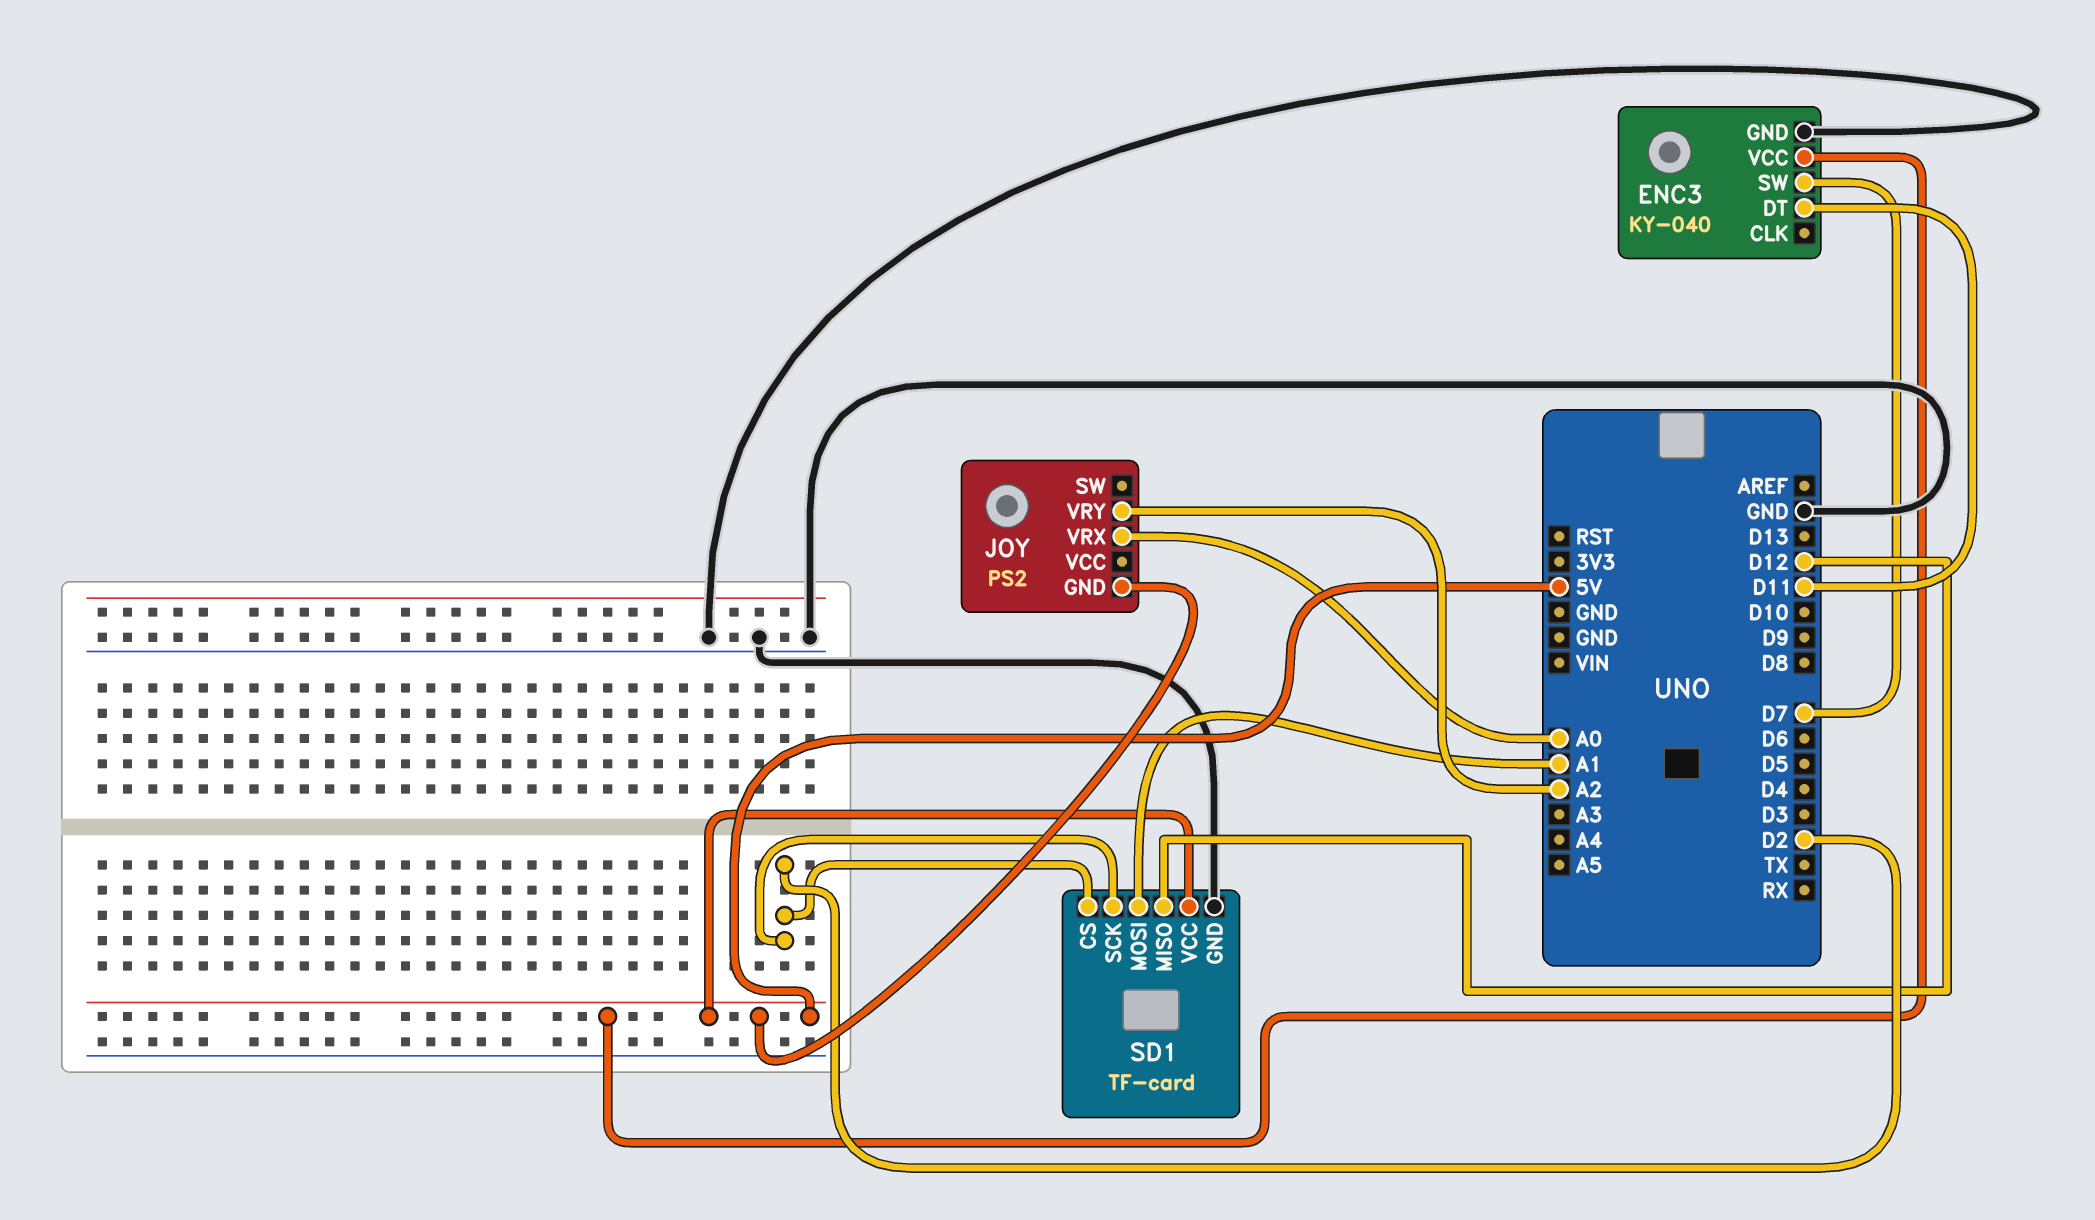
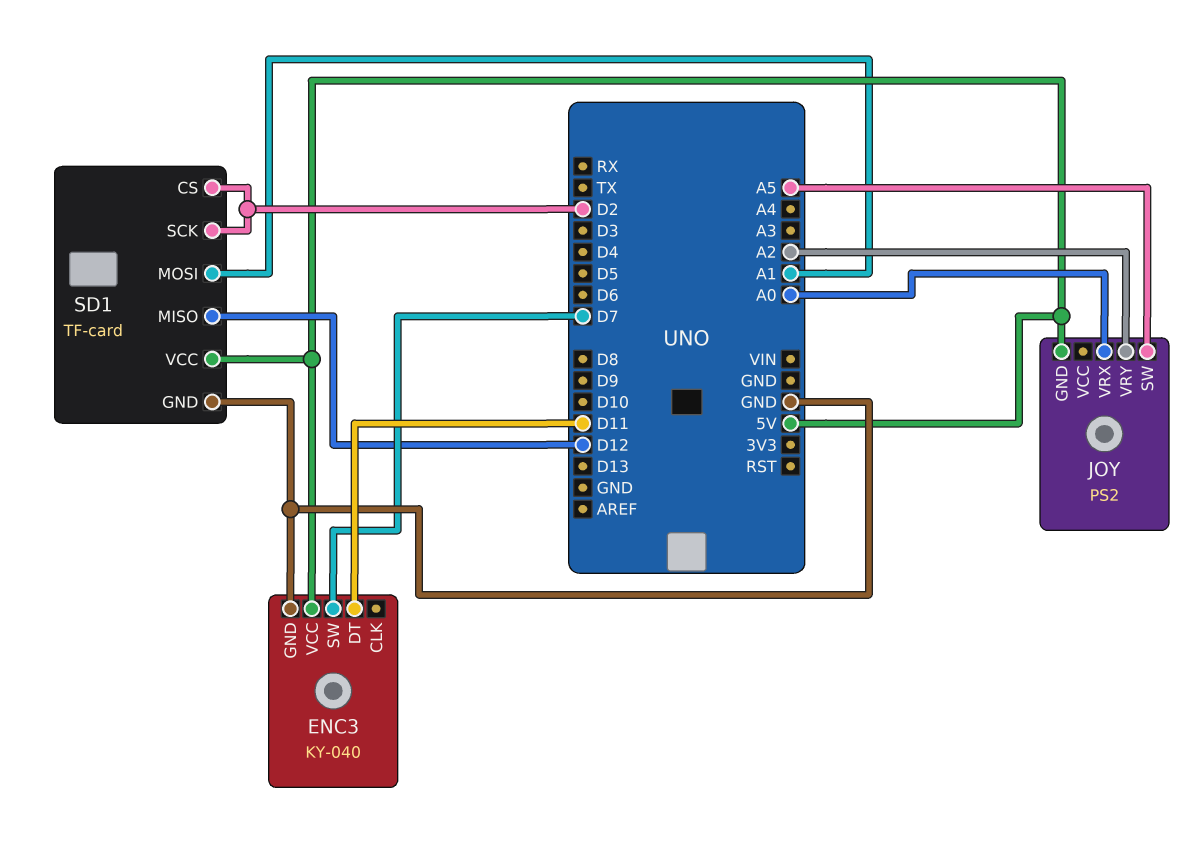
JOY pin SW: none -> A5

